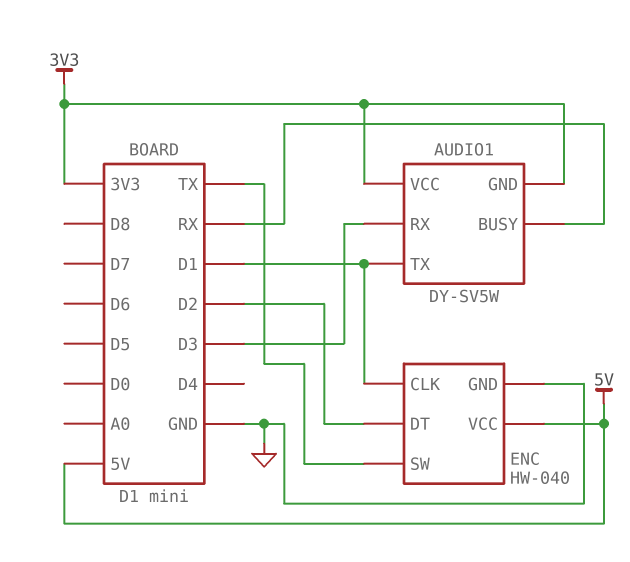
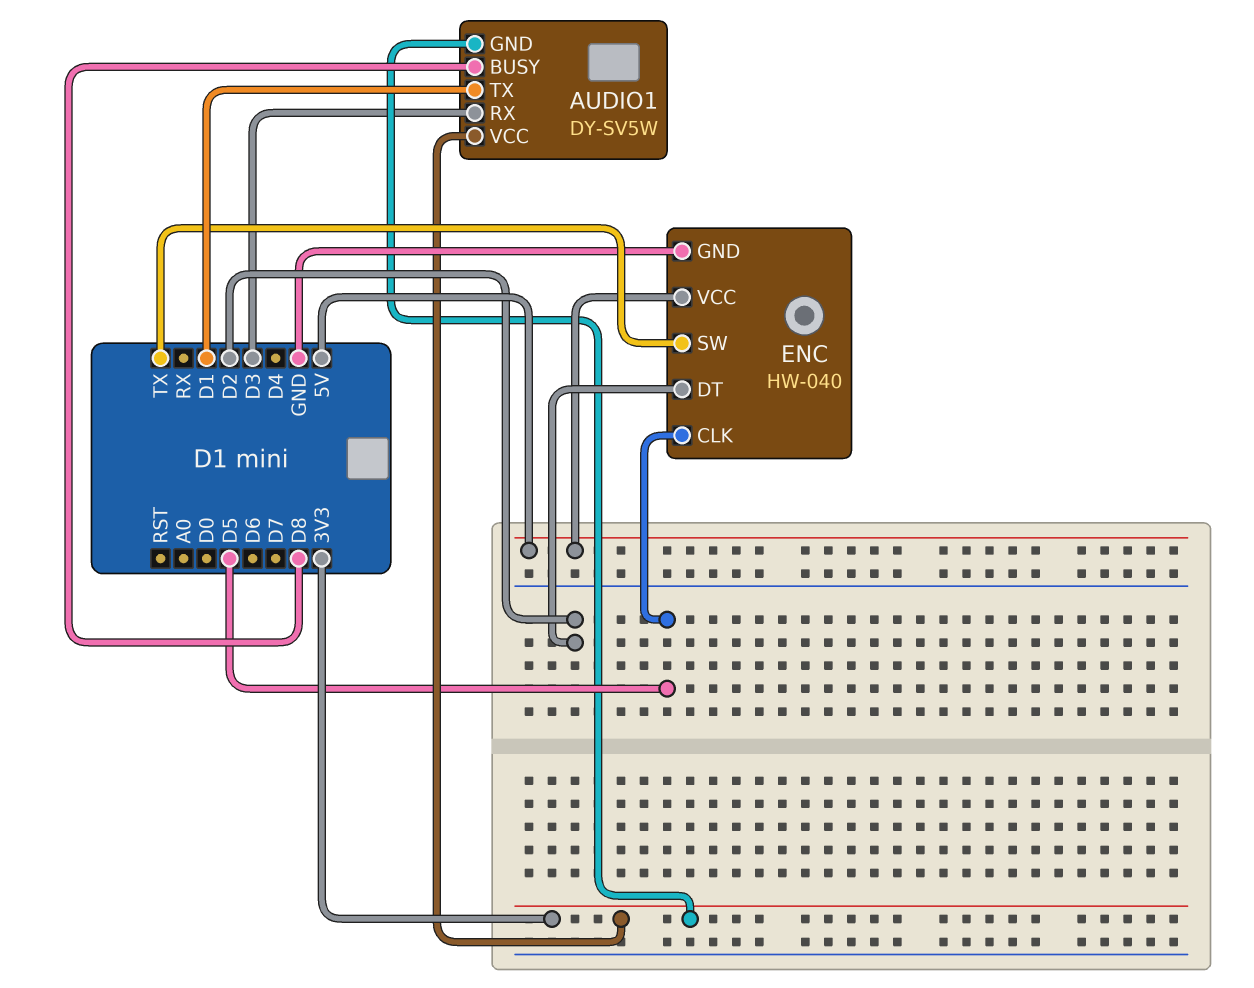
AUDIO1 pin BUSY: RX -> D8
ENC pin CLK: D1 -> D5

